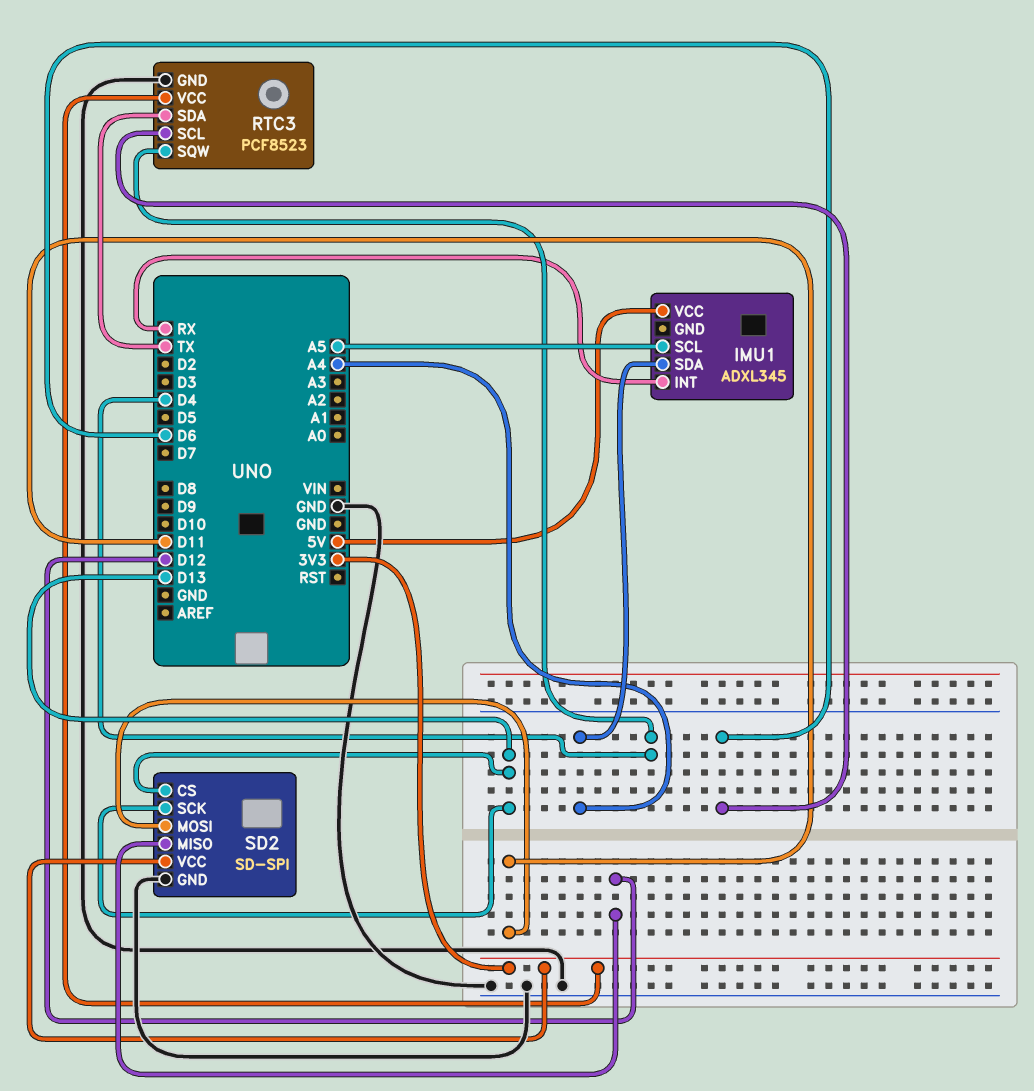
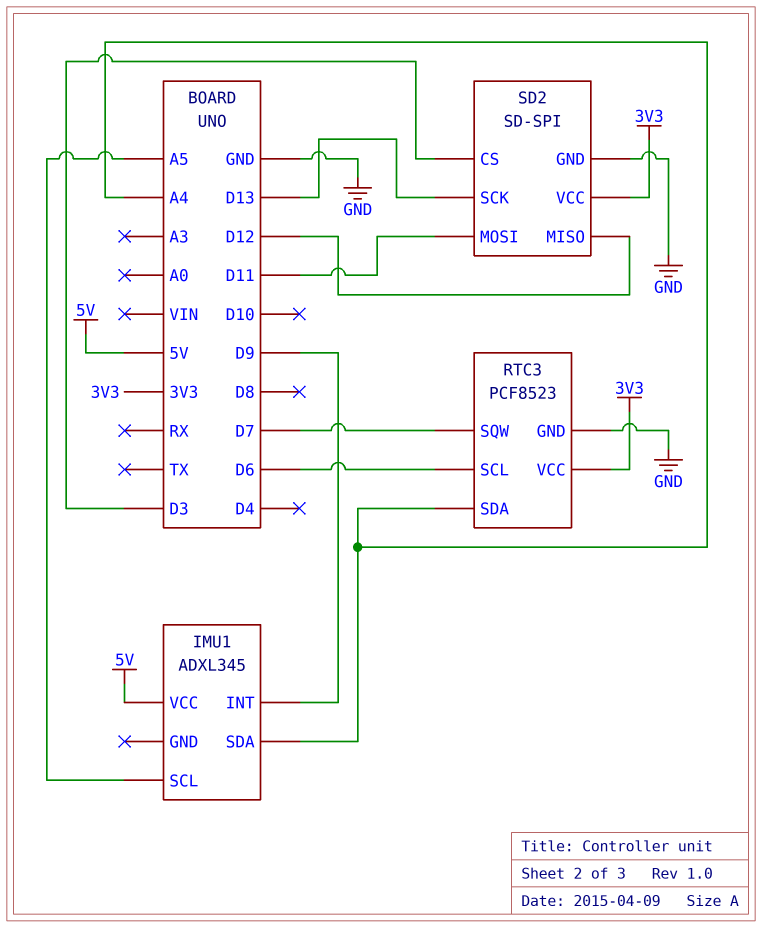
IMU1 pin INT: RX -> D9
RTC3 pin SDA: TX -> A4
RTC3 pin SQW: D4 -> D7
SD2 pin CS: D13 -> D3

